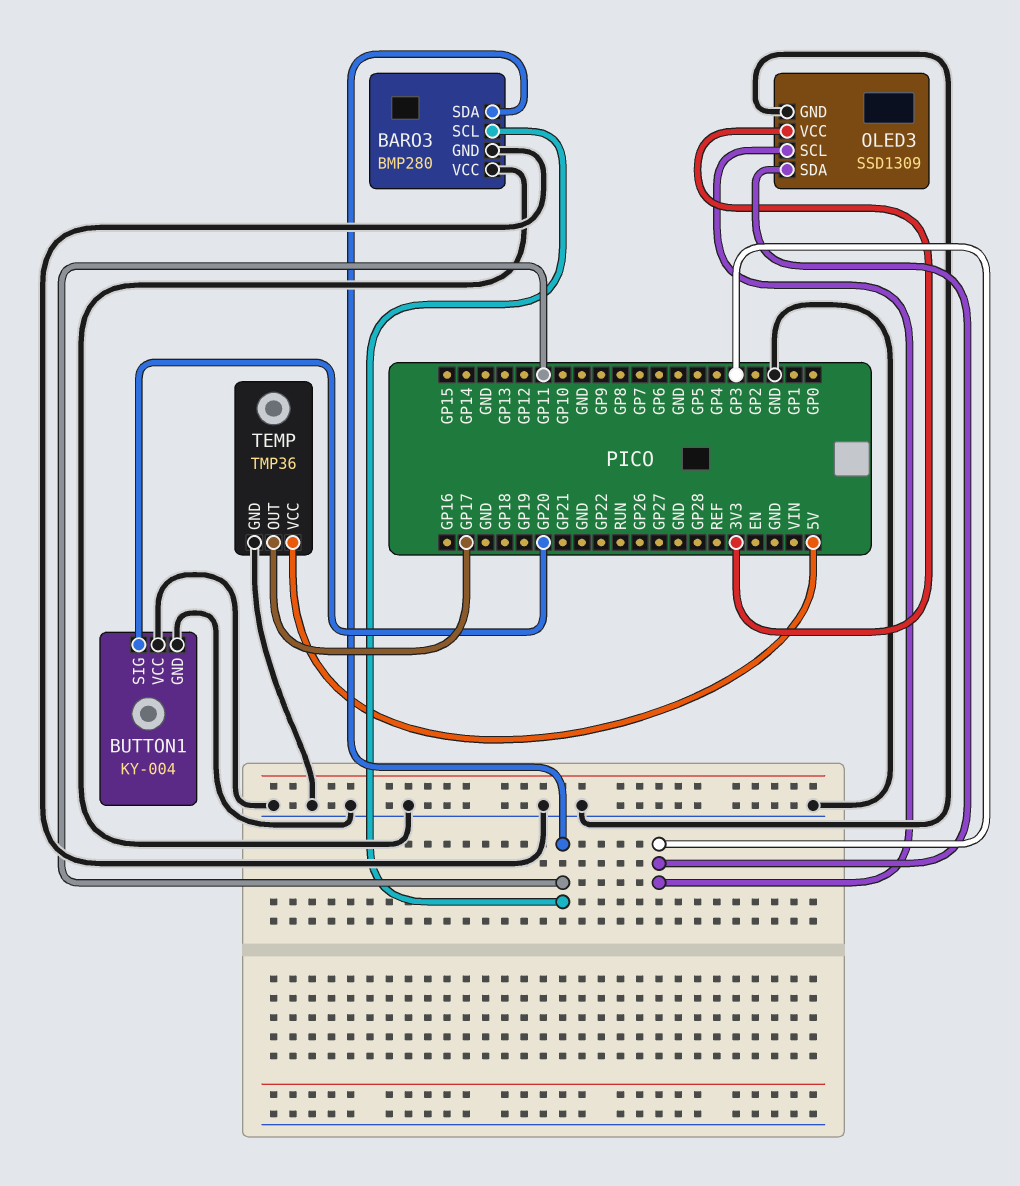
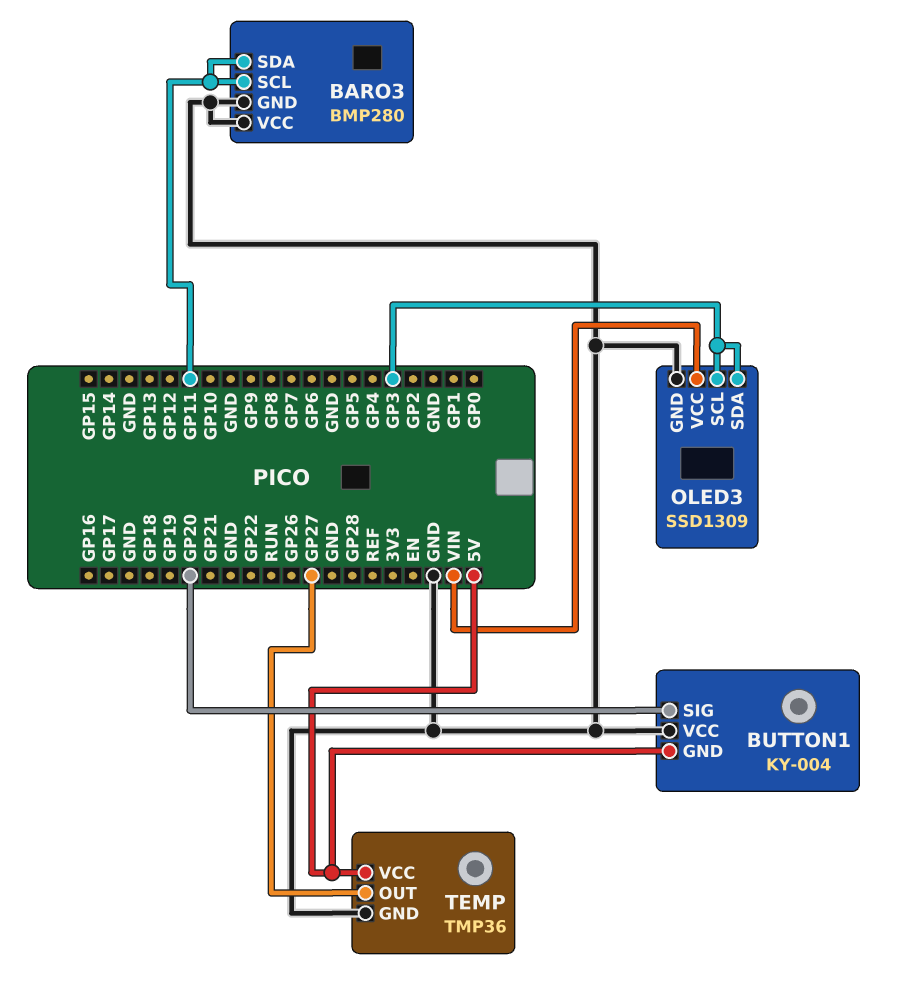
BUTTON1 pin GND: GND -> 5V
OLED3 pin VCC: 3V3 -> VIN
TEMP pin OUT: GP17 -> GP27

